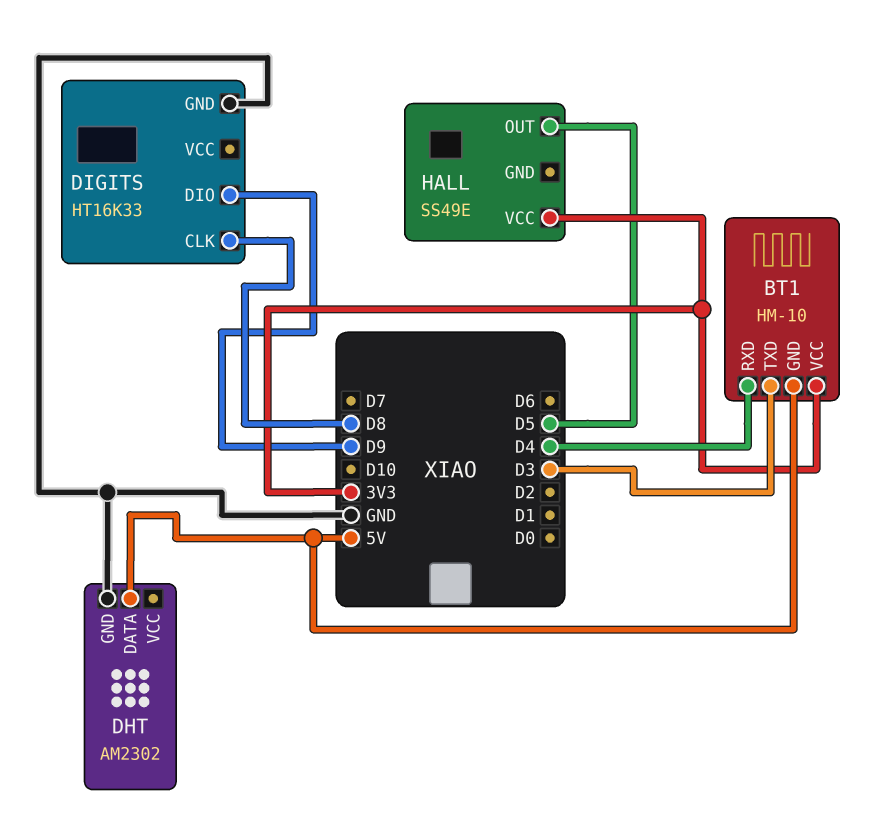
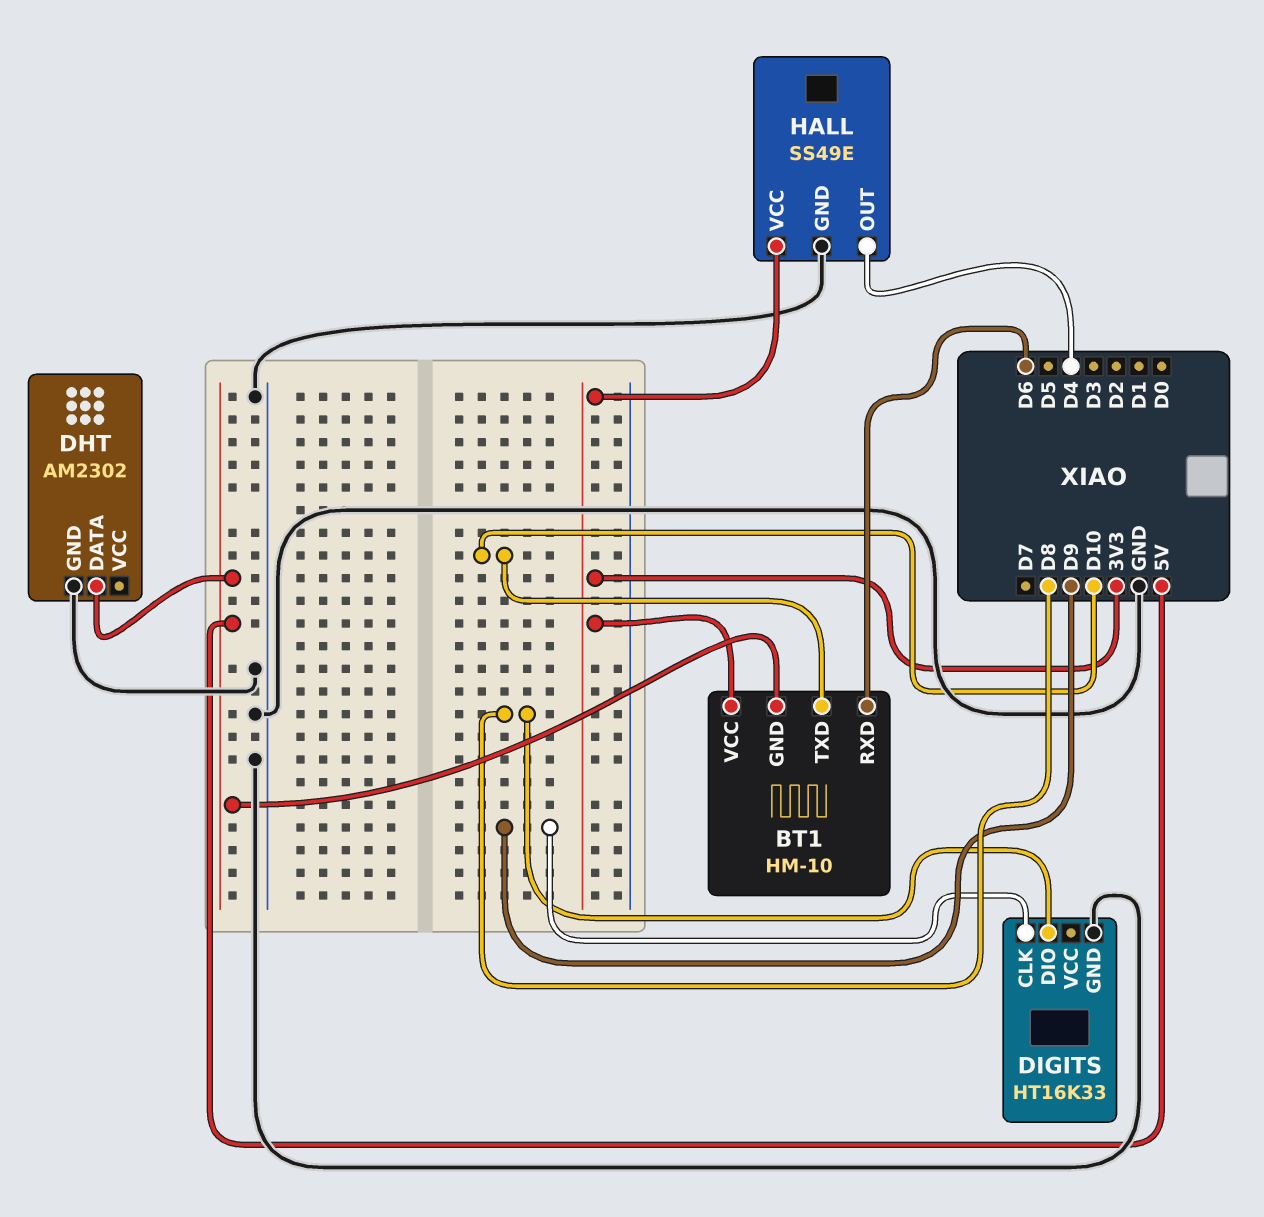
BT1 pin RXD: D4 -> D6
BT1 pin TXD: D3 -> D10
DIGITS pin CLK: D8 -> D9
DIGITS pin DIO: D9 -> D8
HALL pin GND: none -> GND
HALL pin OUT: D5 -> D4

